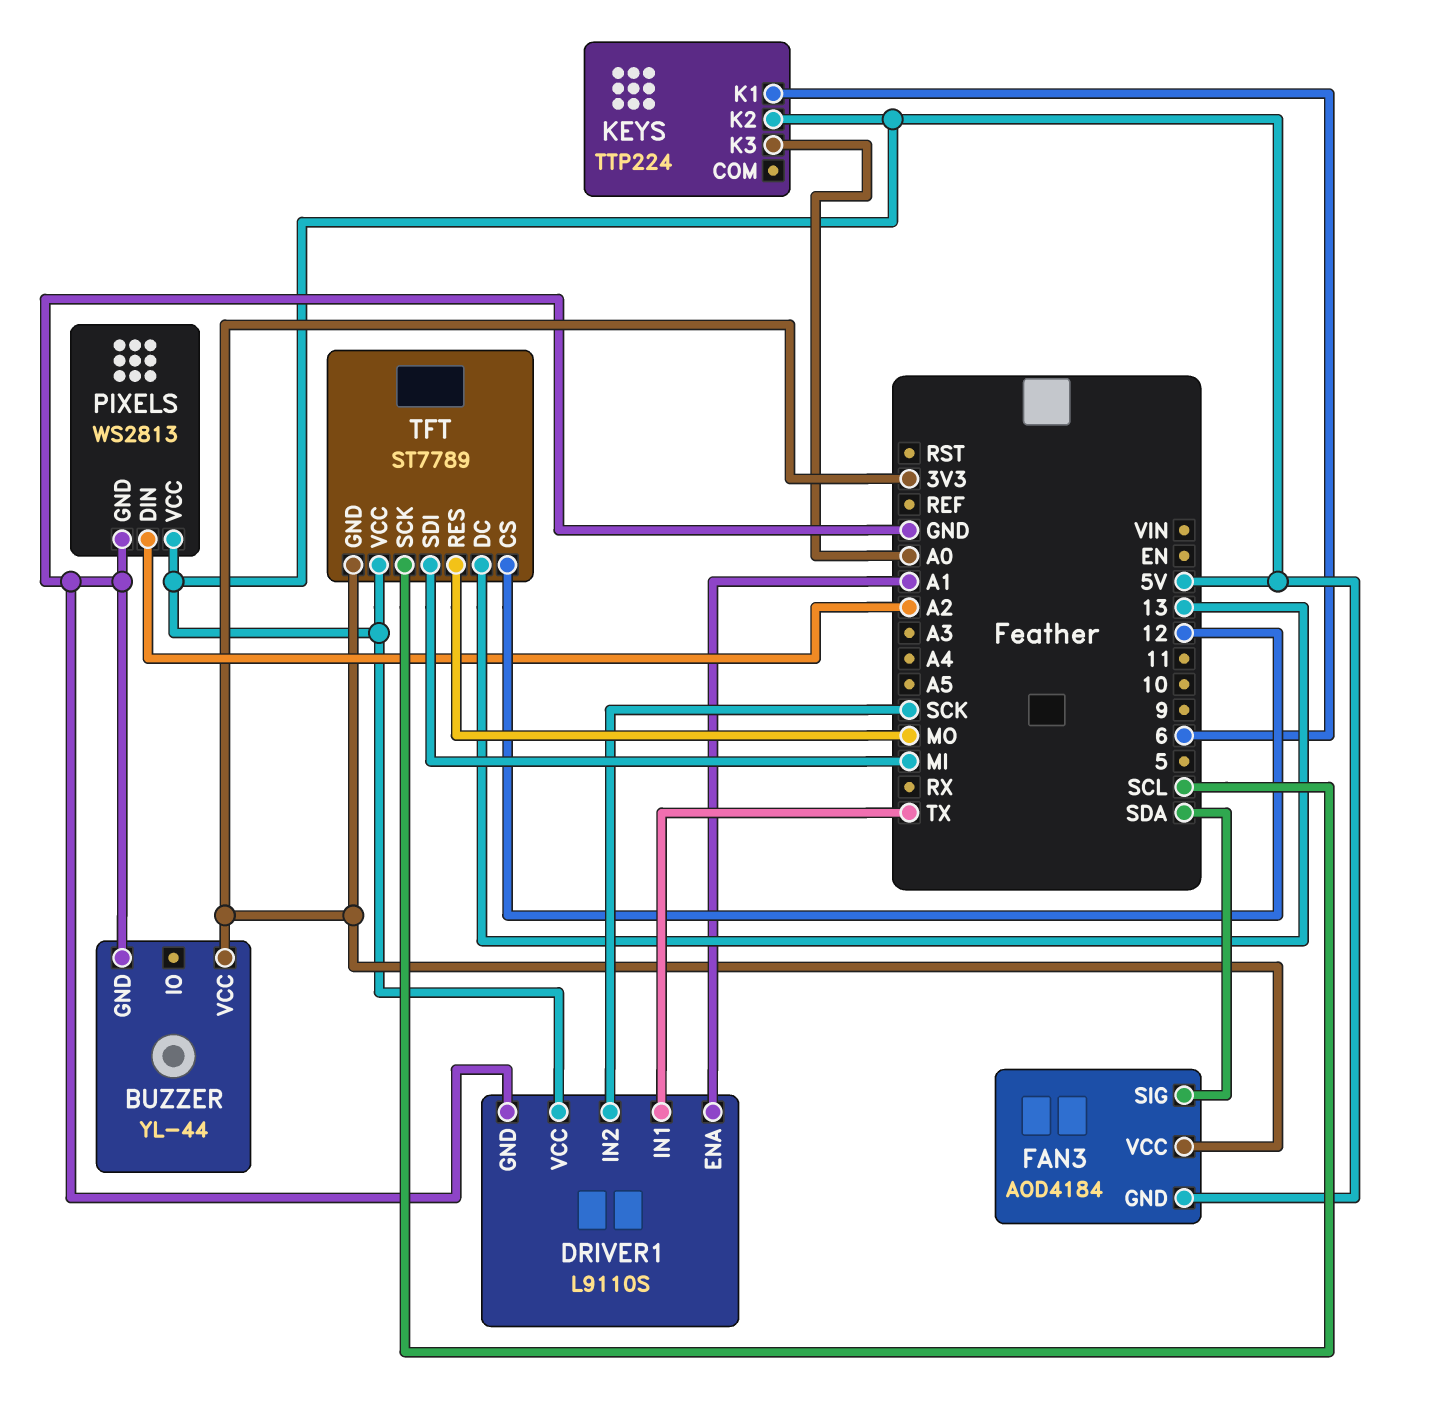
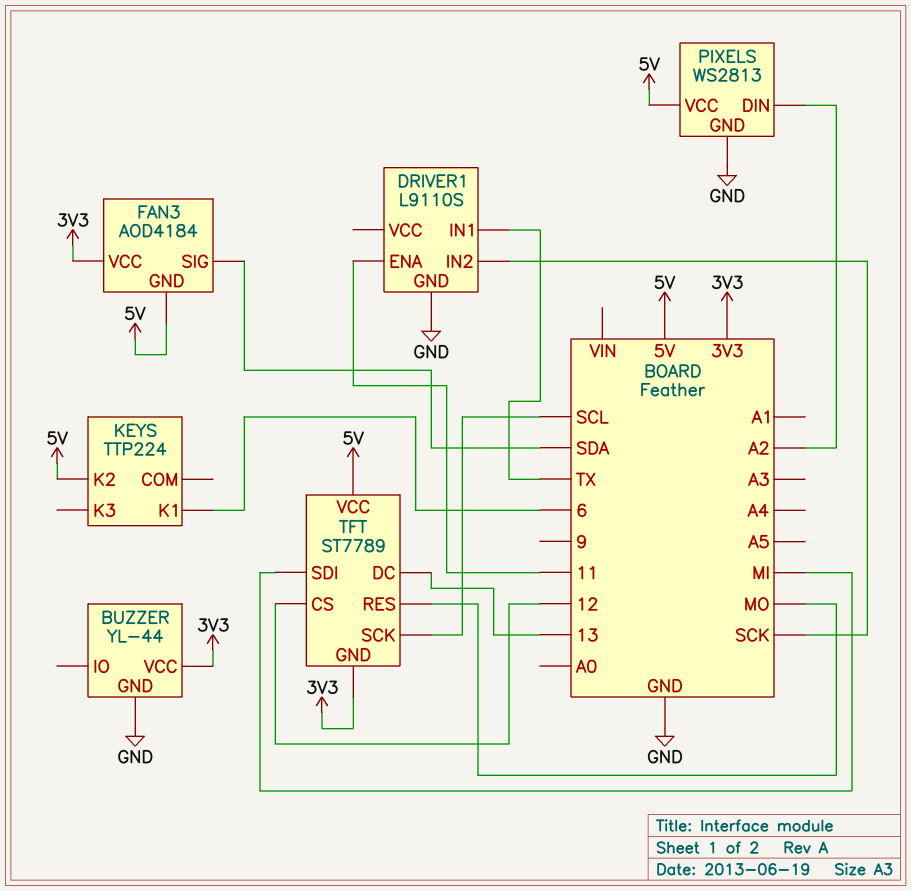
DRIVER1 pin ENA: A1 -> 11
DRIVER1 pin VCC: 5V -> none
KEYS pin K3: A0 -> none

